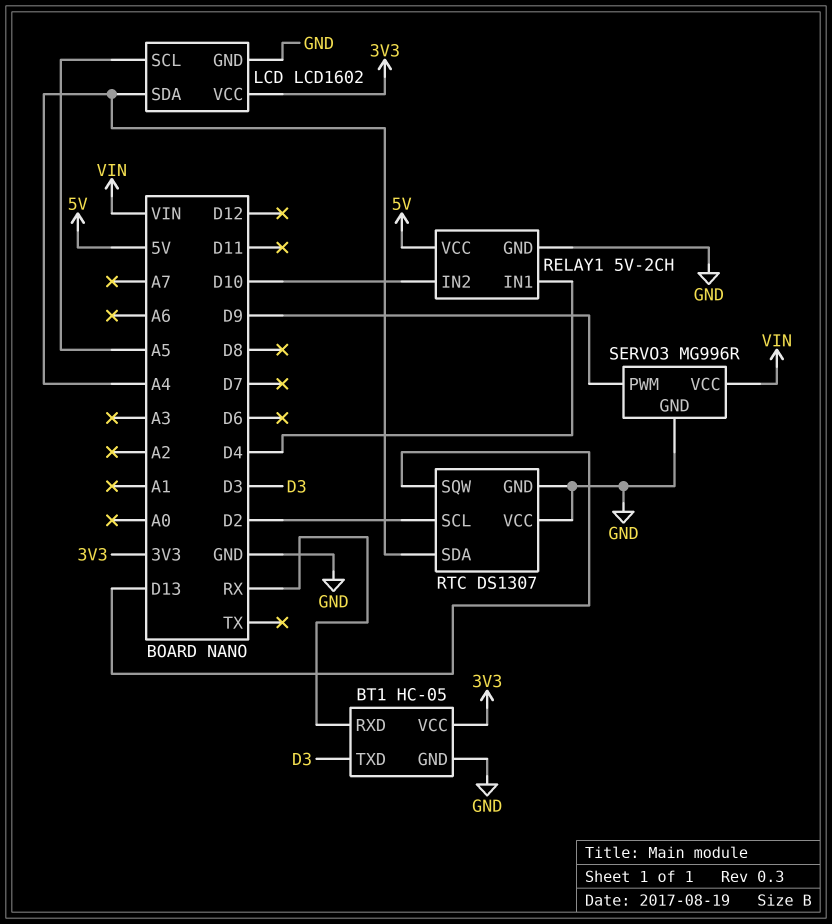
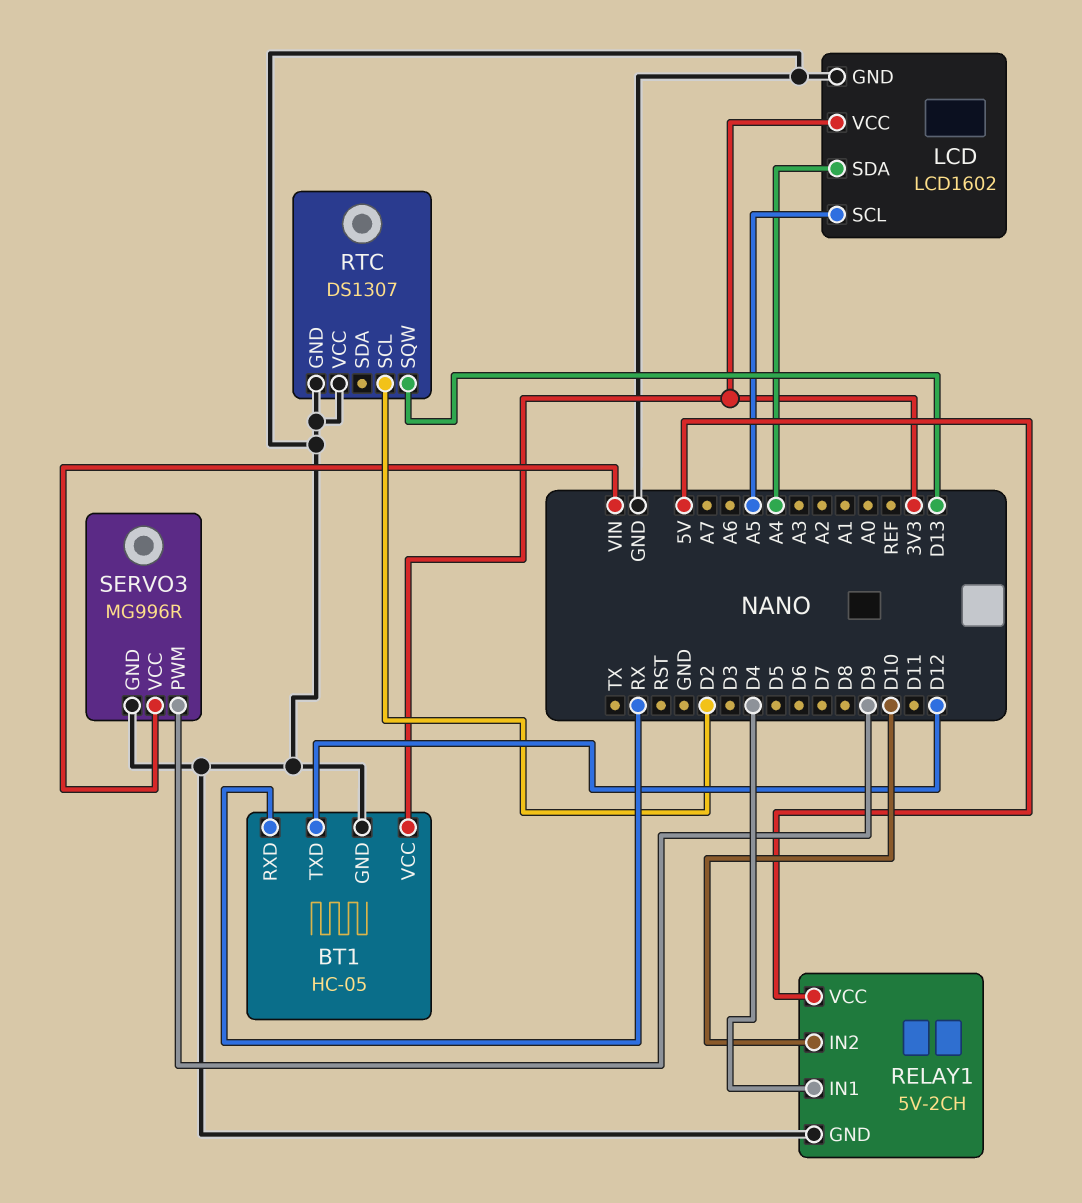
BT1 pin TXD: D3 -> D12
RTC pin SDA: A4 -> none

